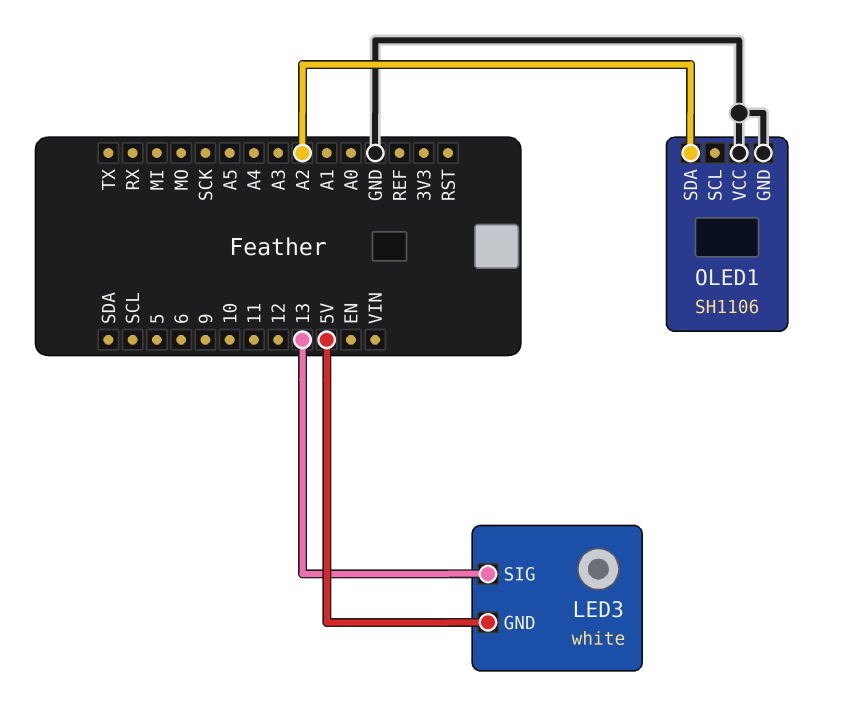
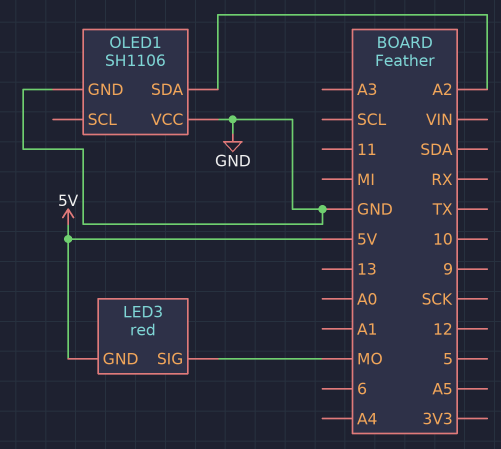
LED3: white -> red
LED3 pin SIG: 13 -> MO

